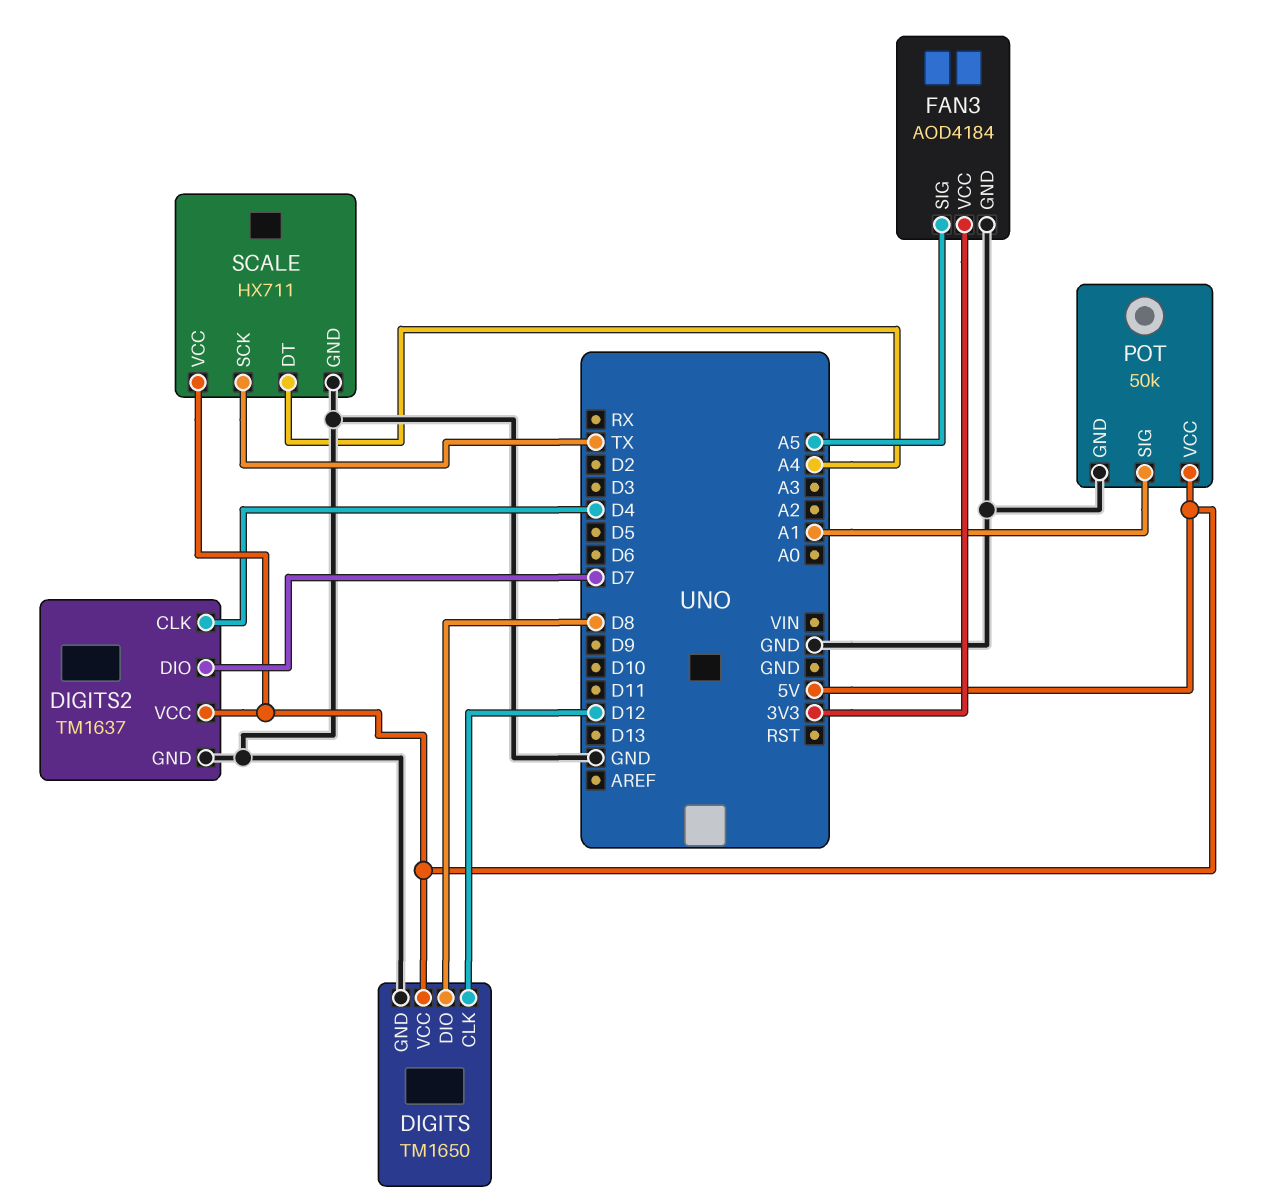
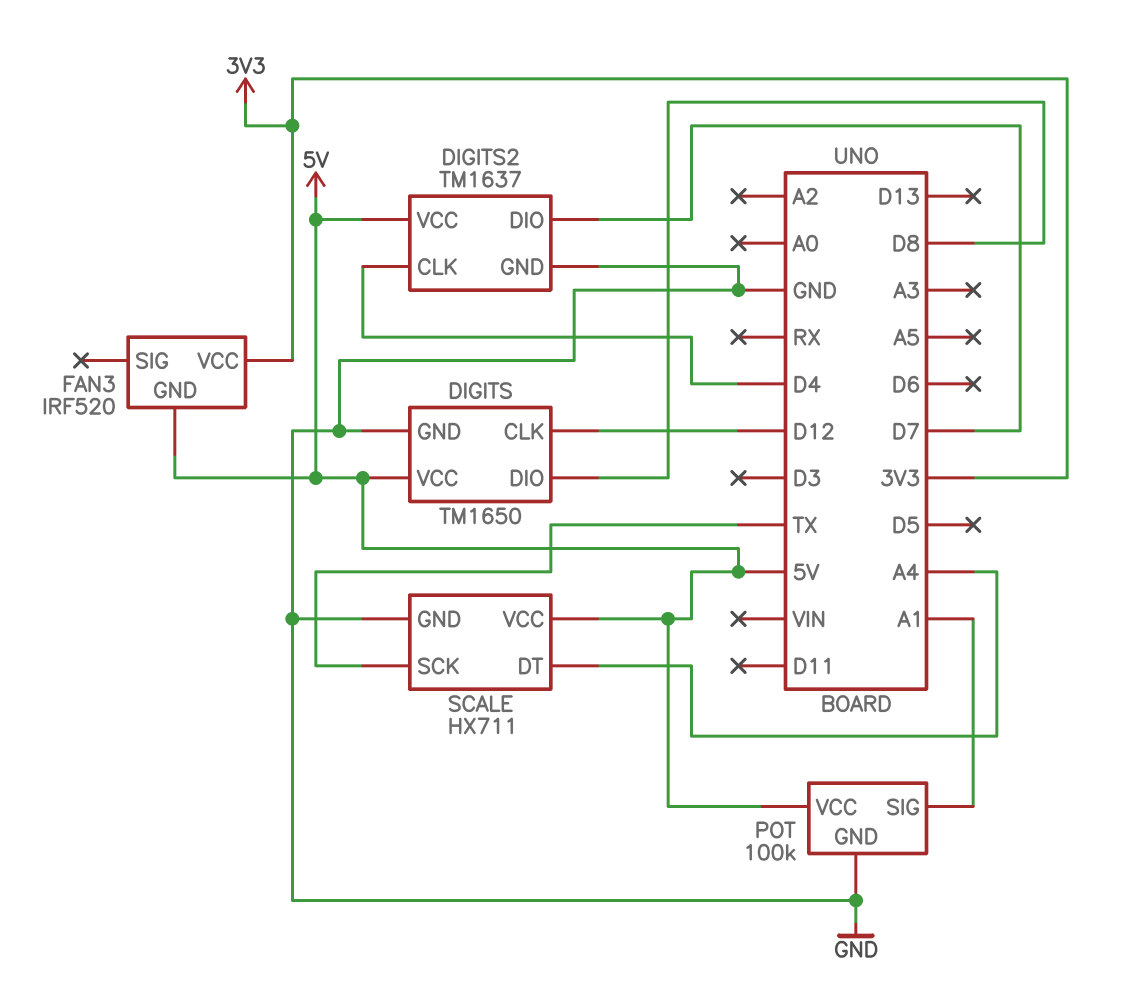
FAN3: AOD4184 -> IRF520
FAN3 pin GND: GND -> 5V
FAN3 pin SIG: A5 -> none
POT: 50k -> 100k

